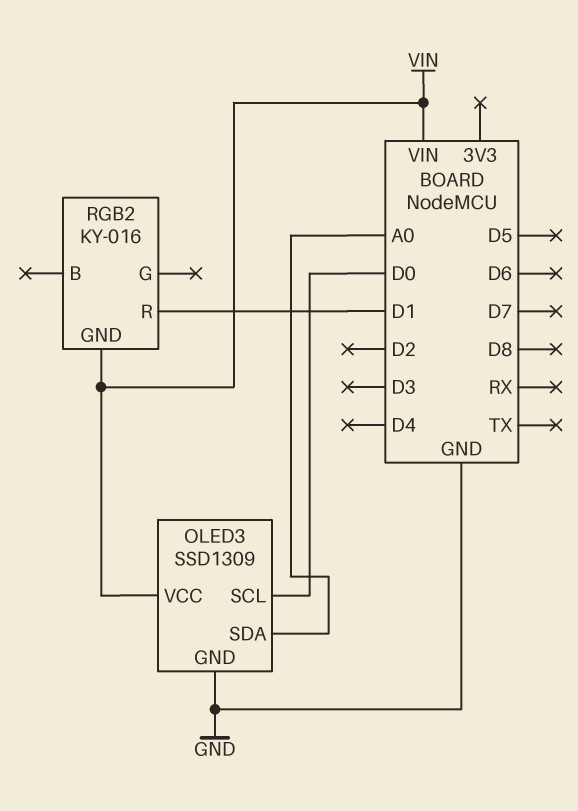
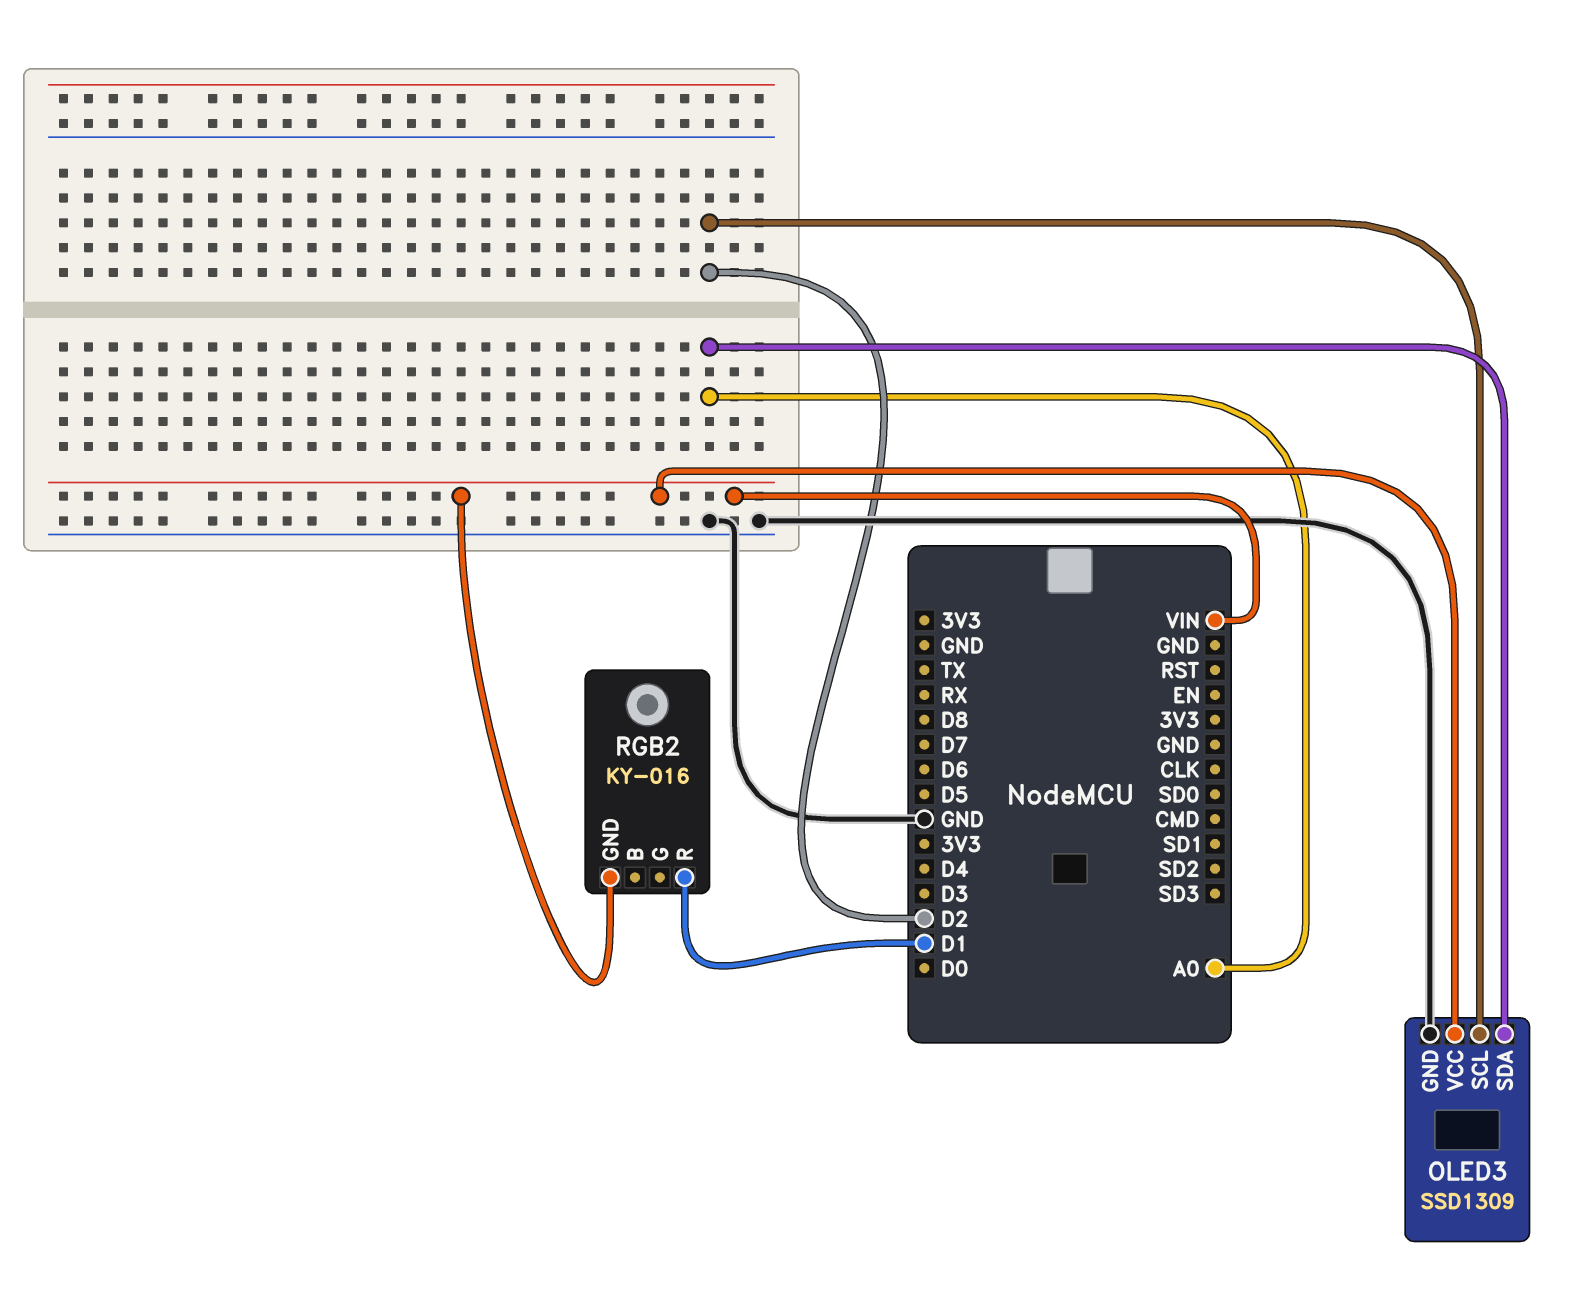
OLED3 pin SCL: D0 -> D2

